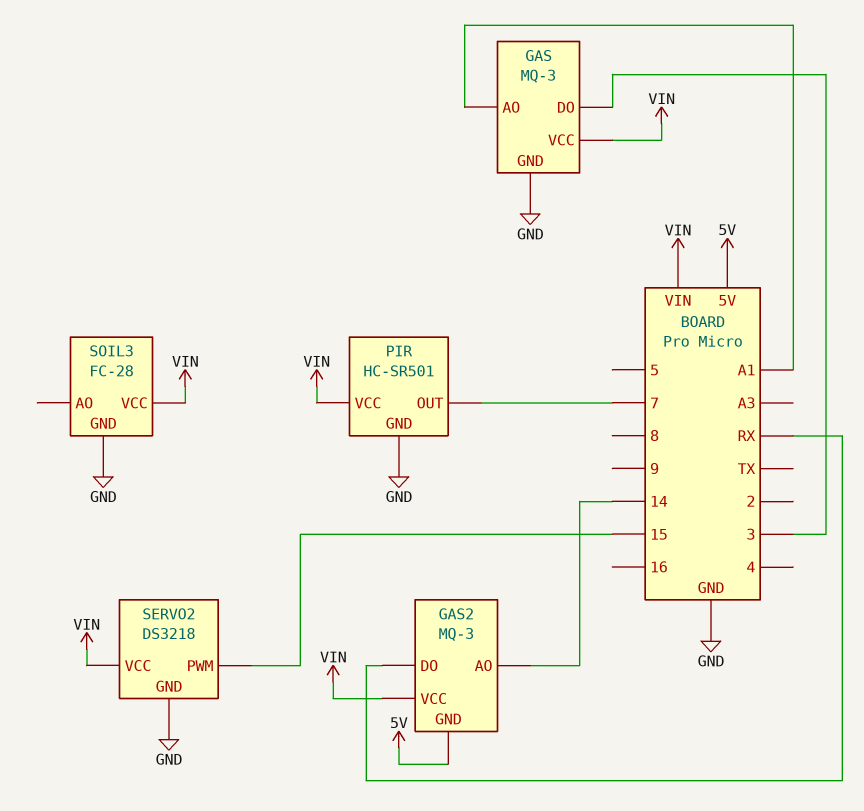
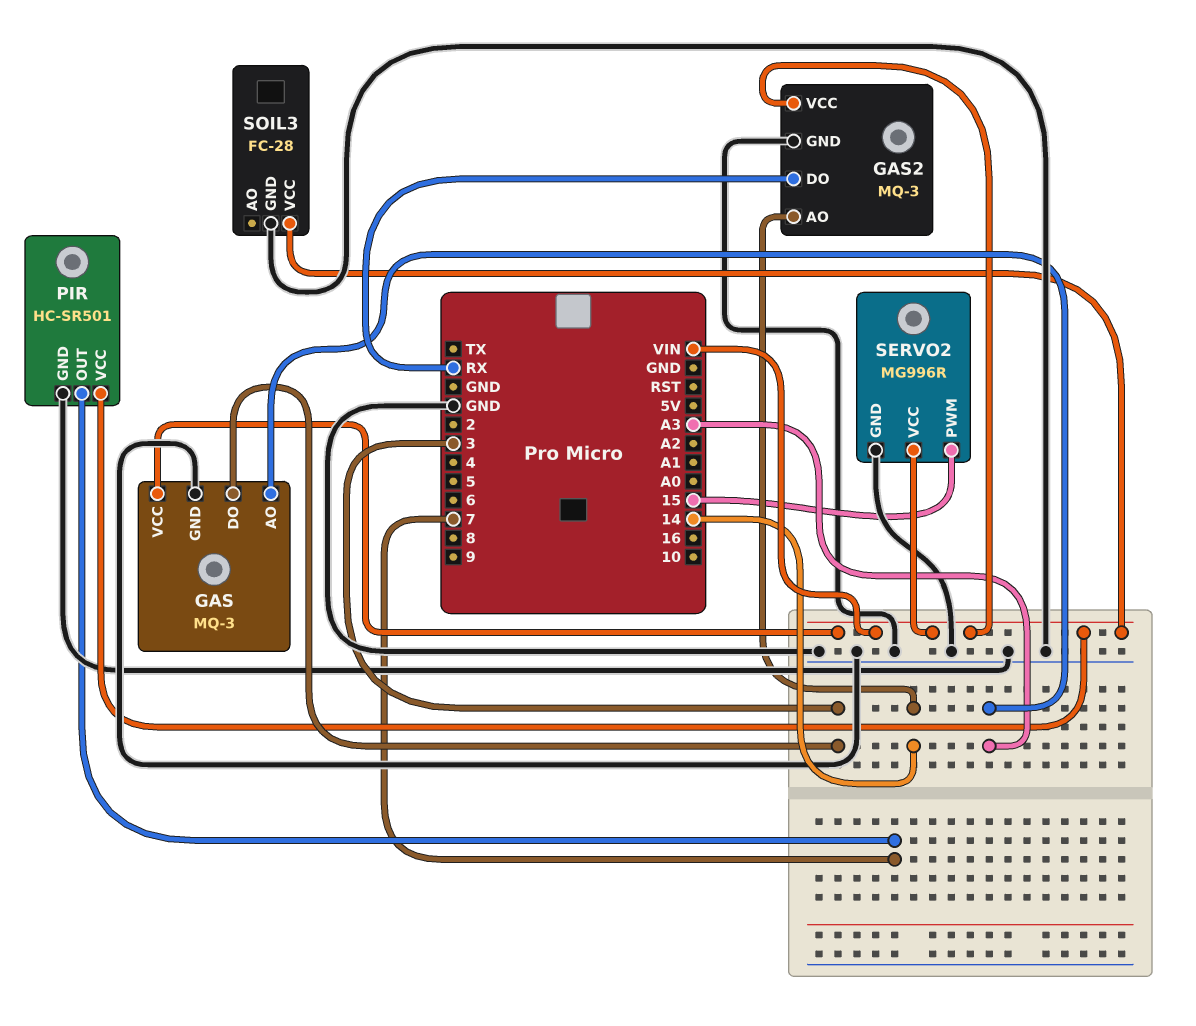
GAS pin AO: A1 -> A3
GAS2 pin GND: 5V -> GND
SERVO2: DS3218 -> MG996R

